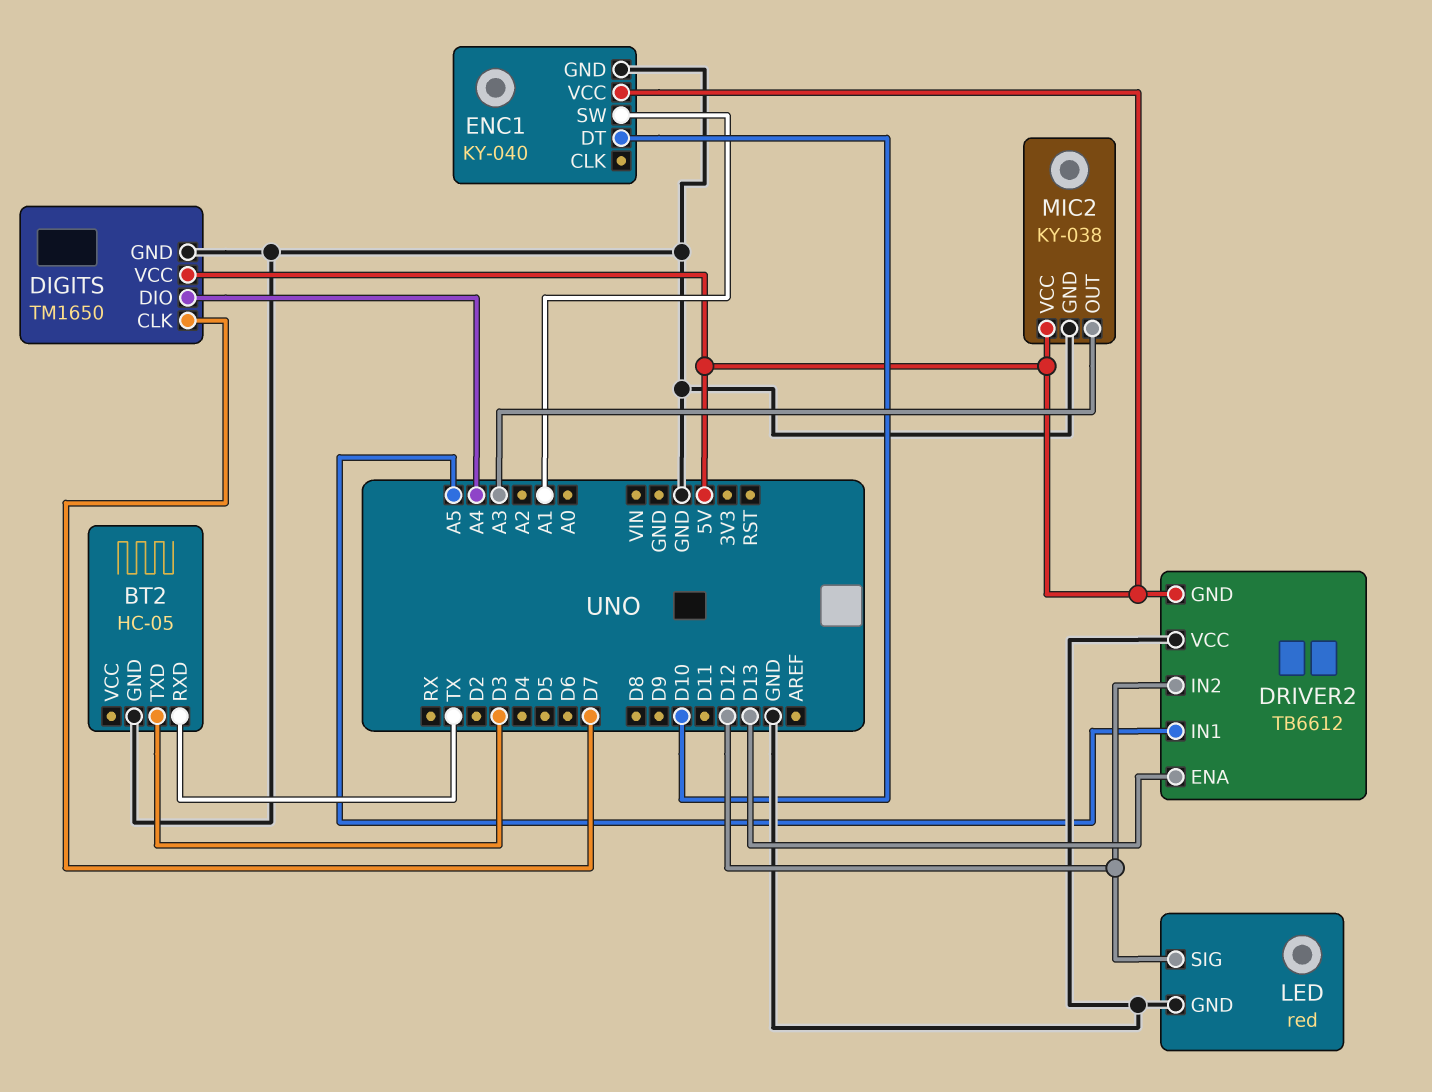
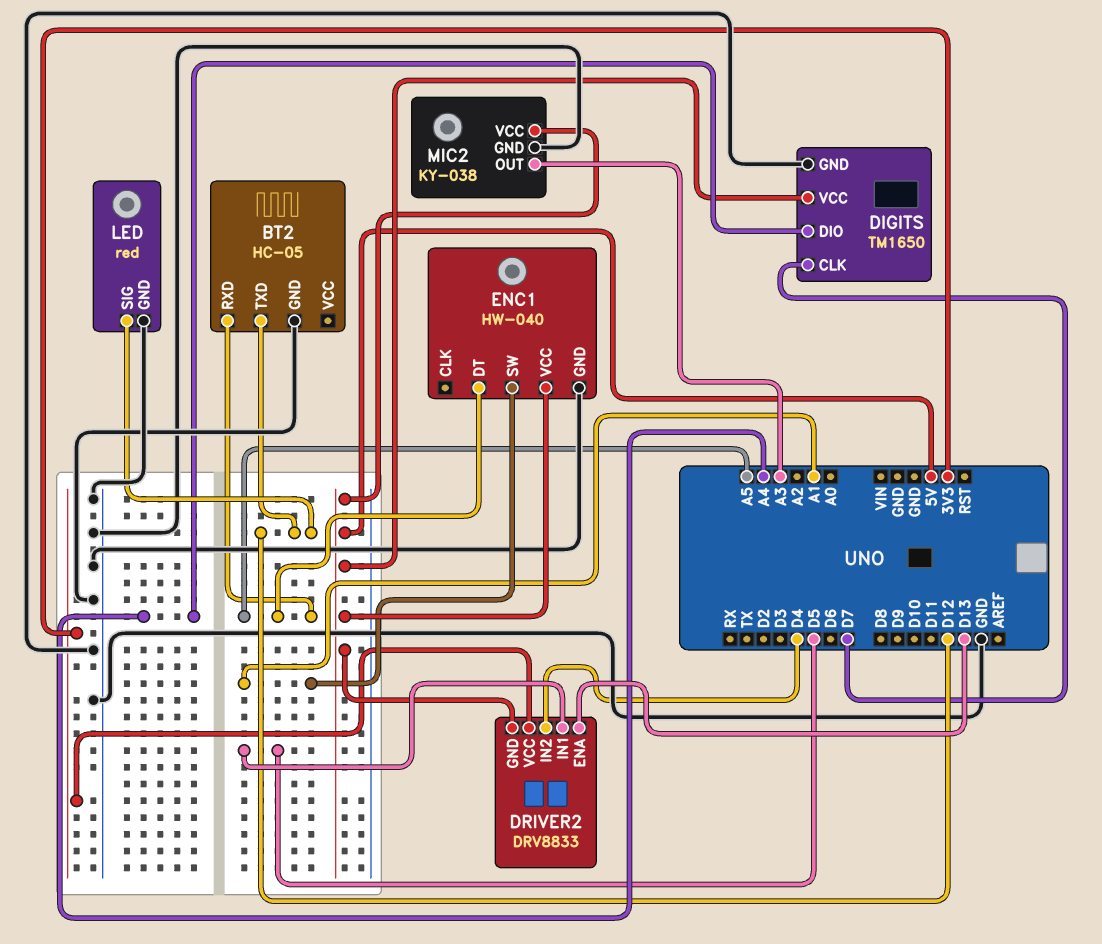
BT2 pin RXD: TX -> A5
BT2 pin TXD: D3 -> D12
DRIVER2: TB6612 -> DRV8833
DRIVER2 pin IN1: A5 -> D5
DRIVER2 pin IN2: D12 -> D4
DRIVER2 pin VCC: GND -> 3V3
ENC1: KY-040 -> HW-040
ENC1 pin DT: D10 -> A5

